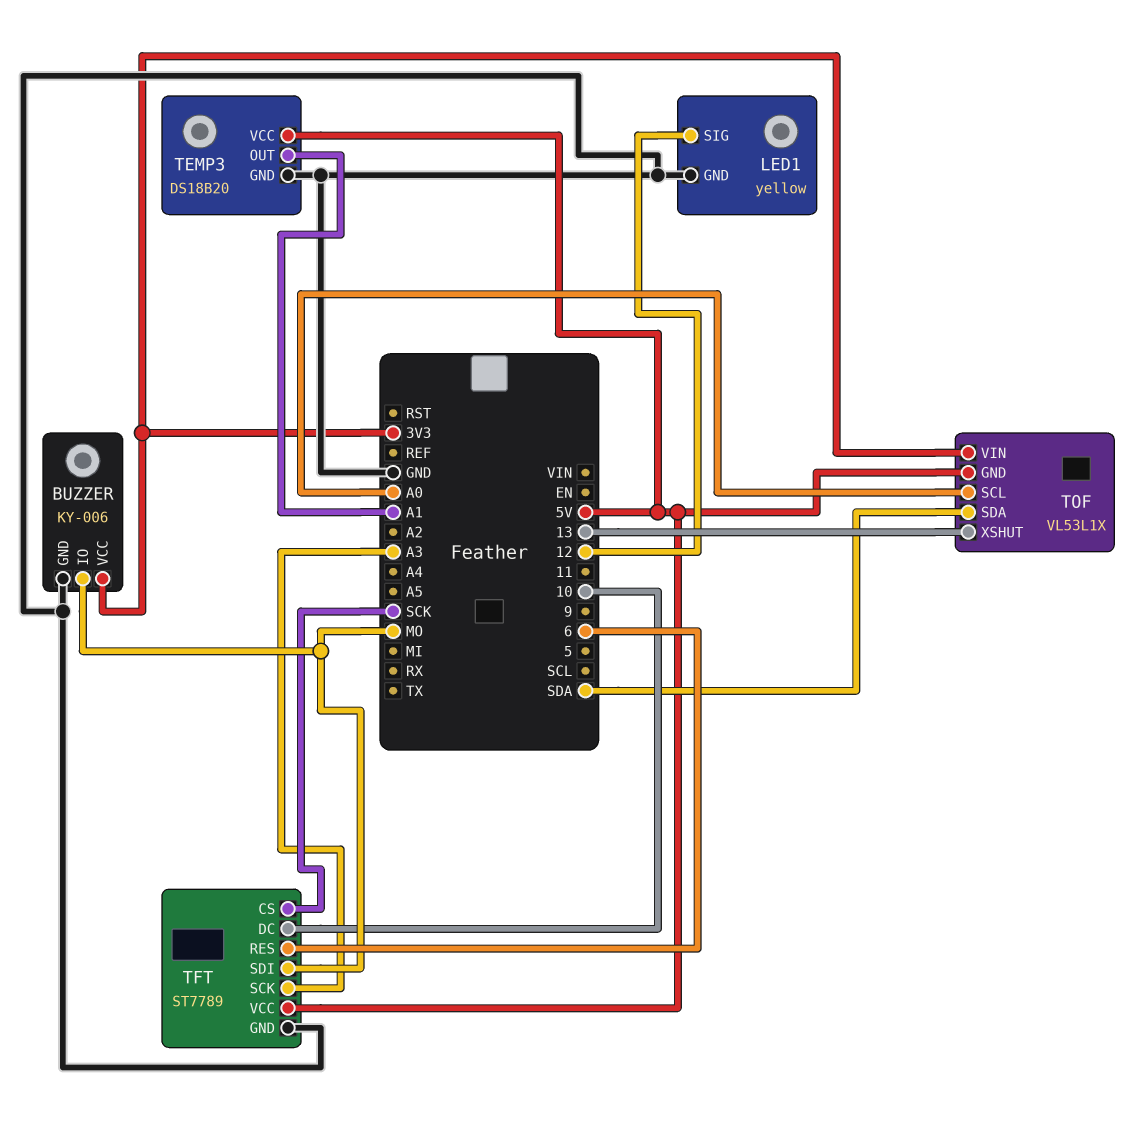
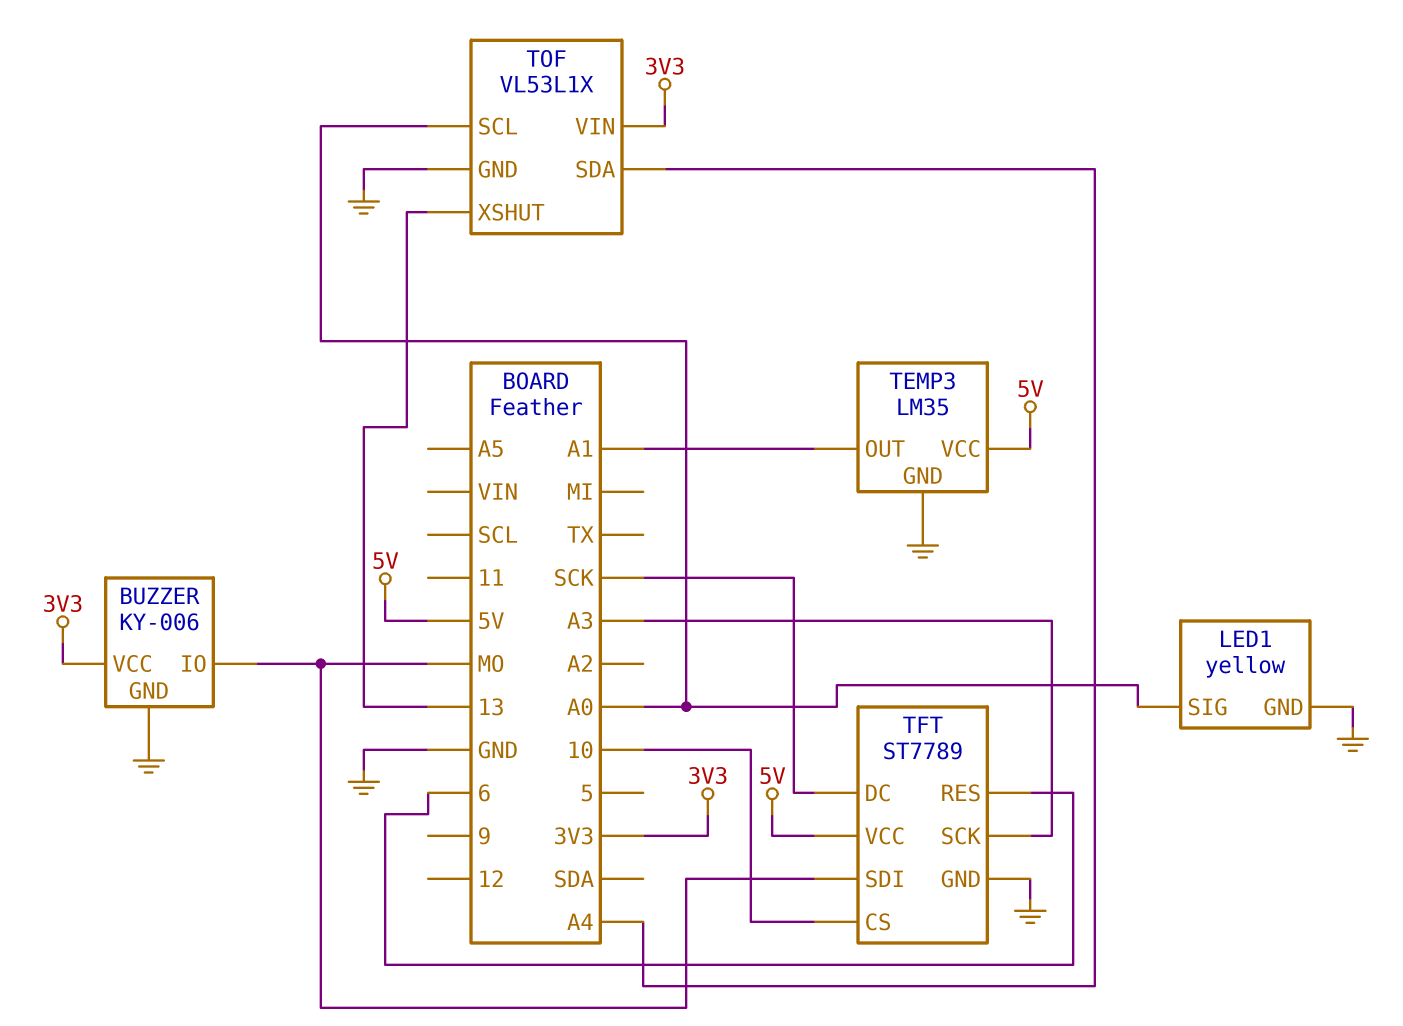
LED1 pin SIG: 12 -> A0
TEMP3: DS18B20 -> LM35
TFT pin CS: SCK -> 10
TFT pin DC: 10 -> SCK
TOF pin GND: 5V -> GND
TOF pin SDA: SDA -> A4

